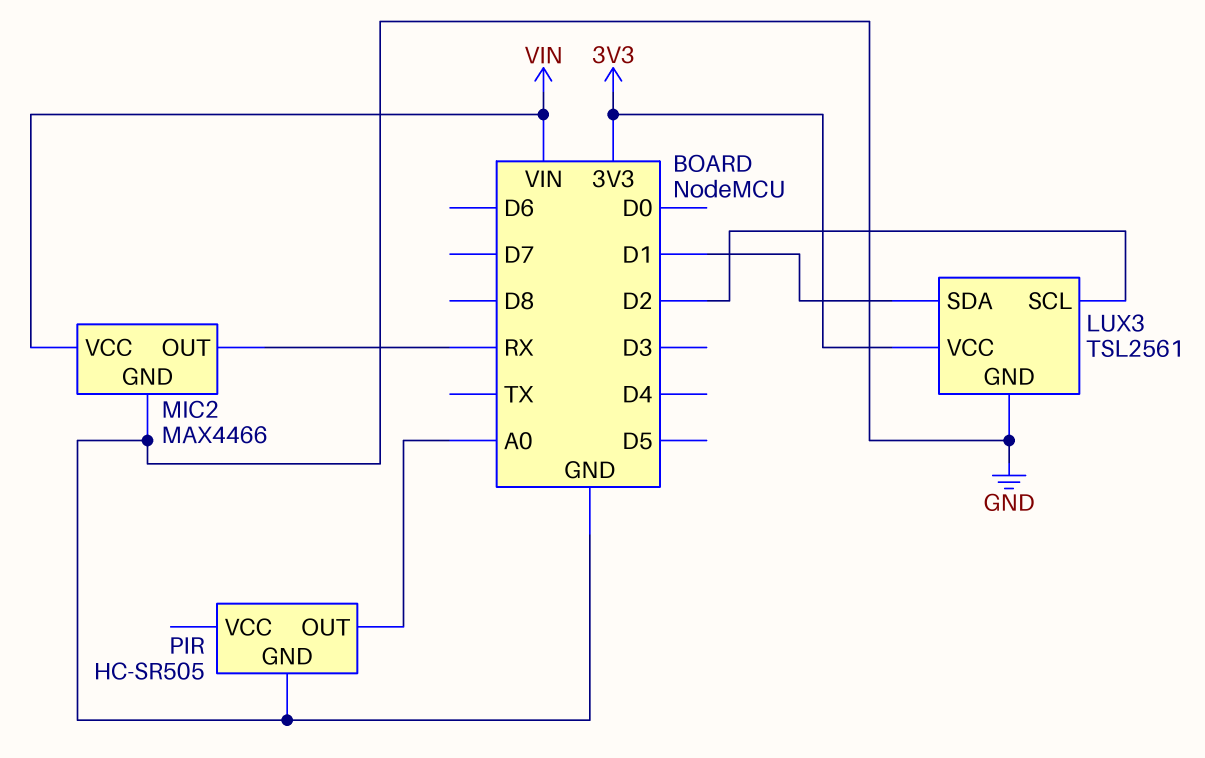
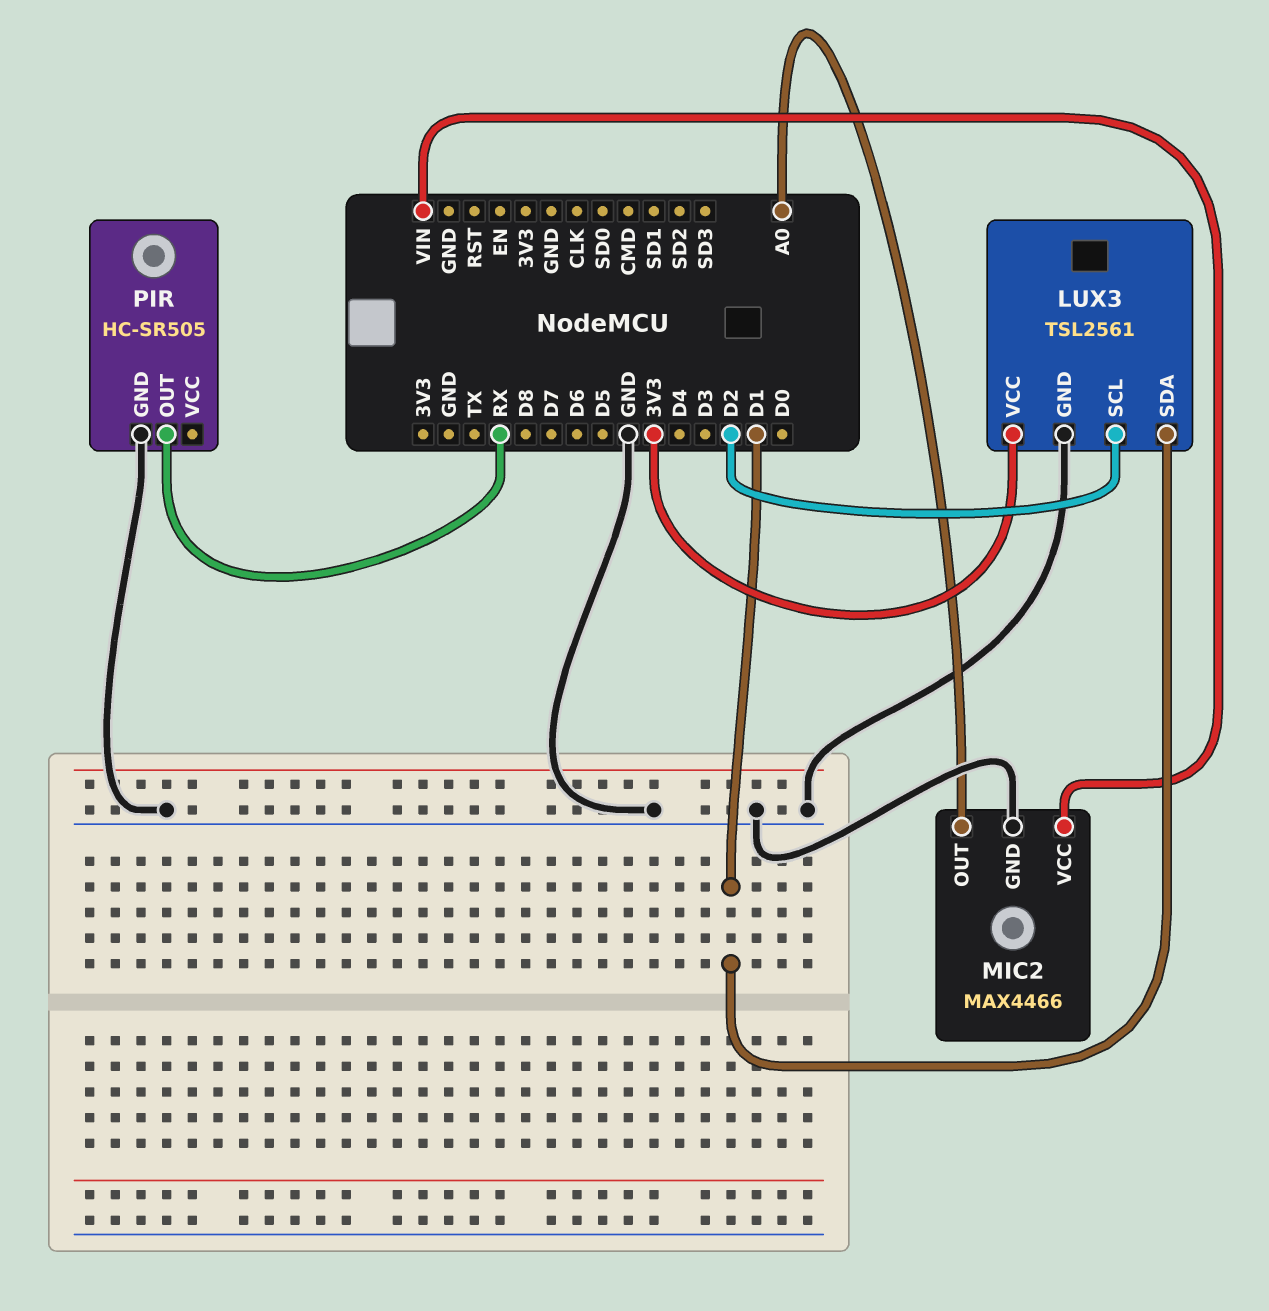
MIC2 pin OUT: RX -> A0
PIR pin OUT: A0 -> RX

